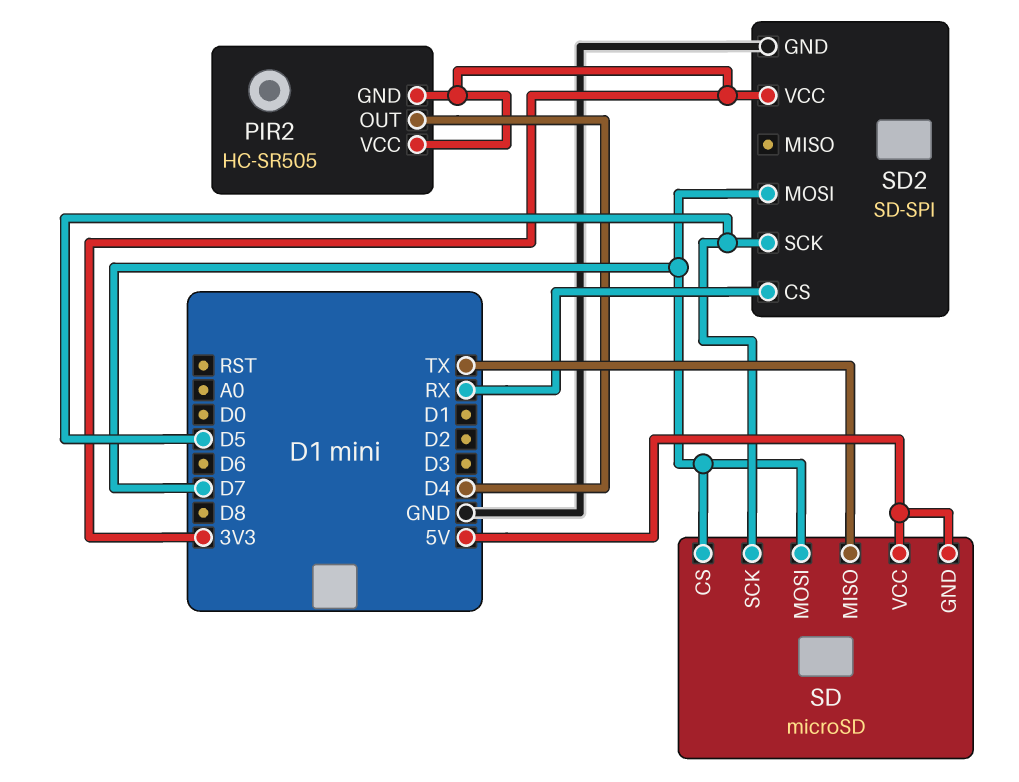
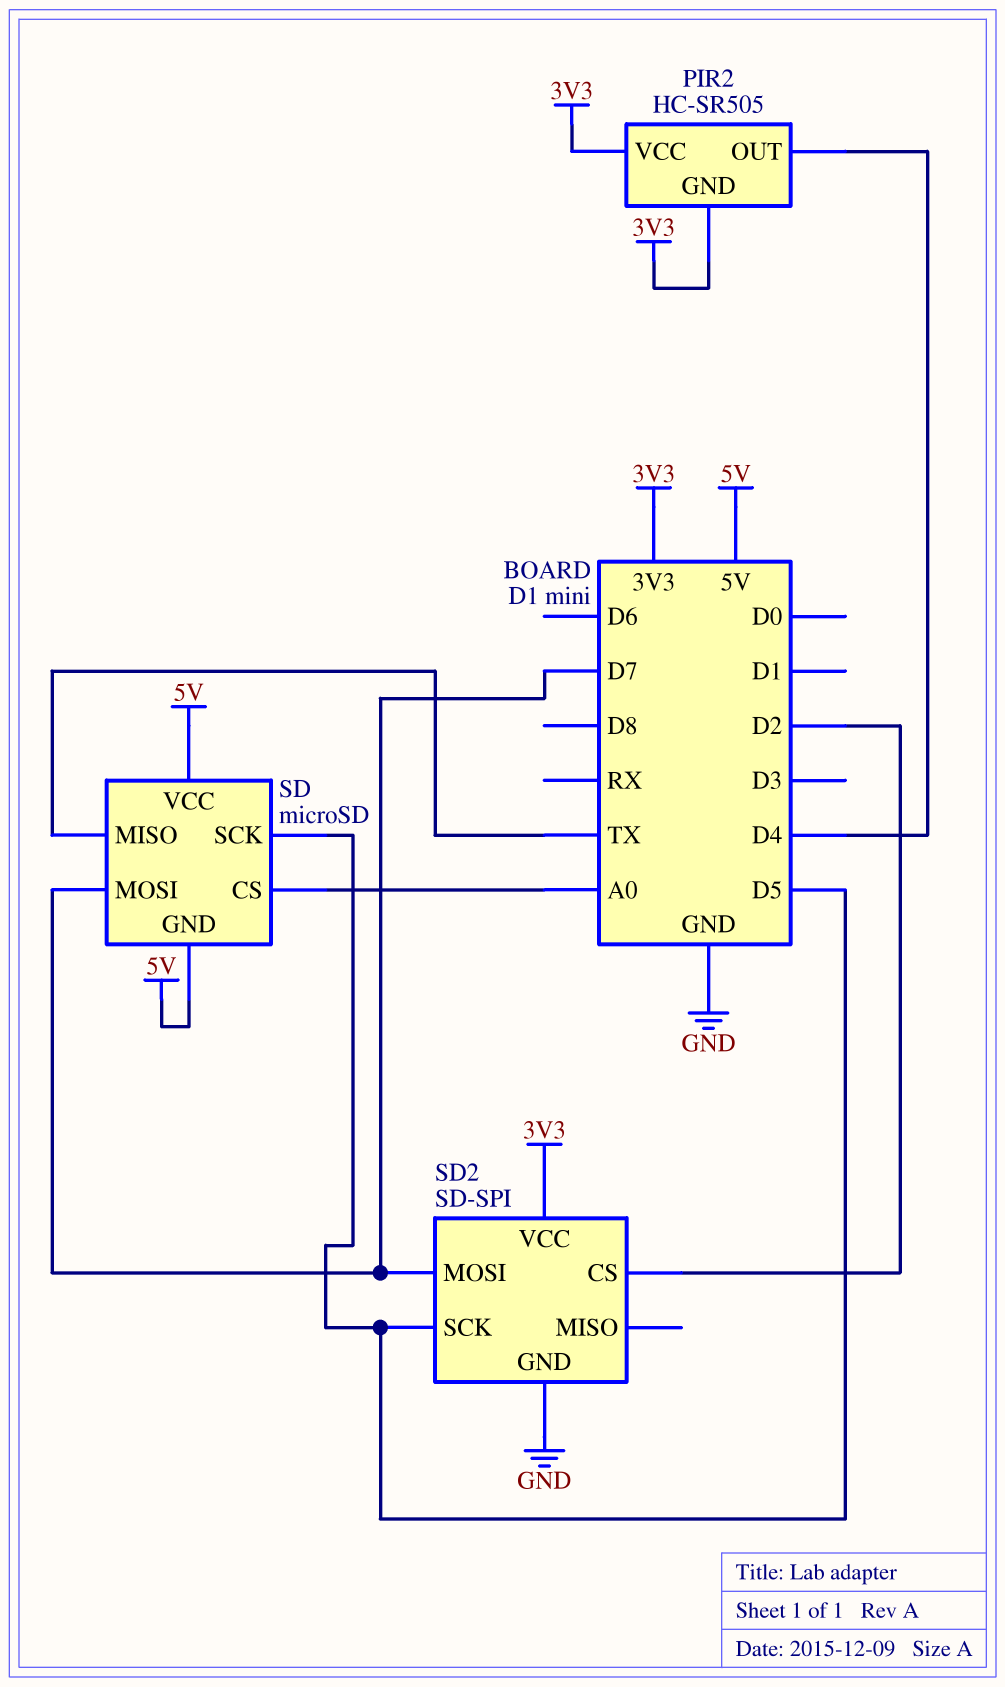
SD pin CS: D7 -> A0
SD2 pin CS: RX -> D2

